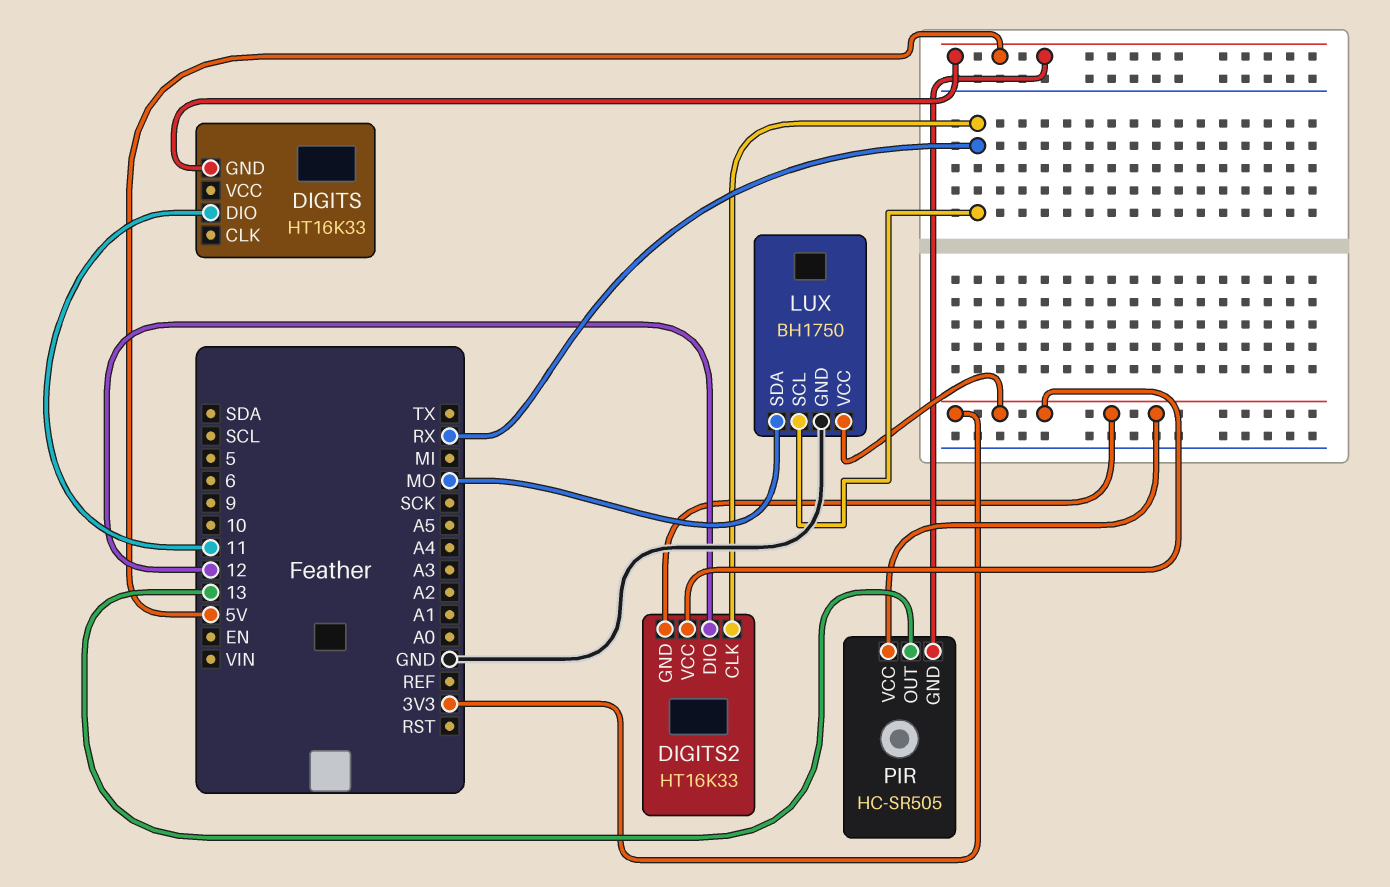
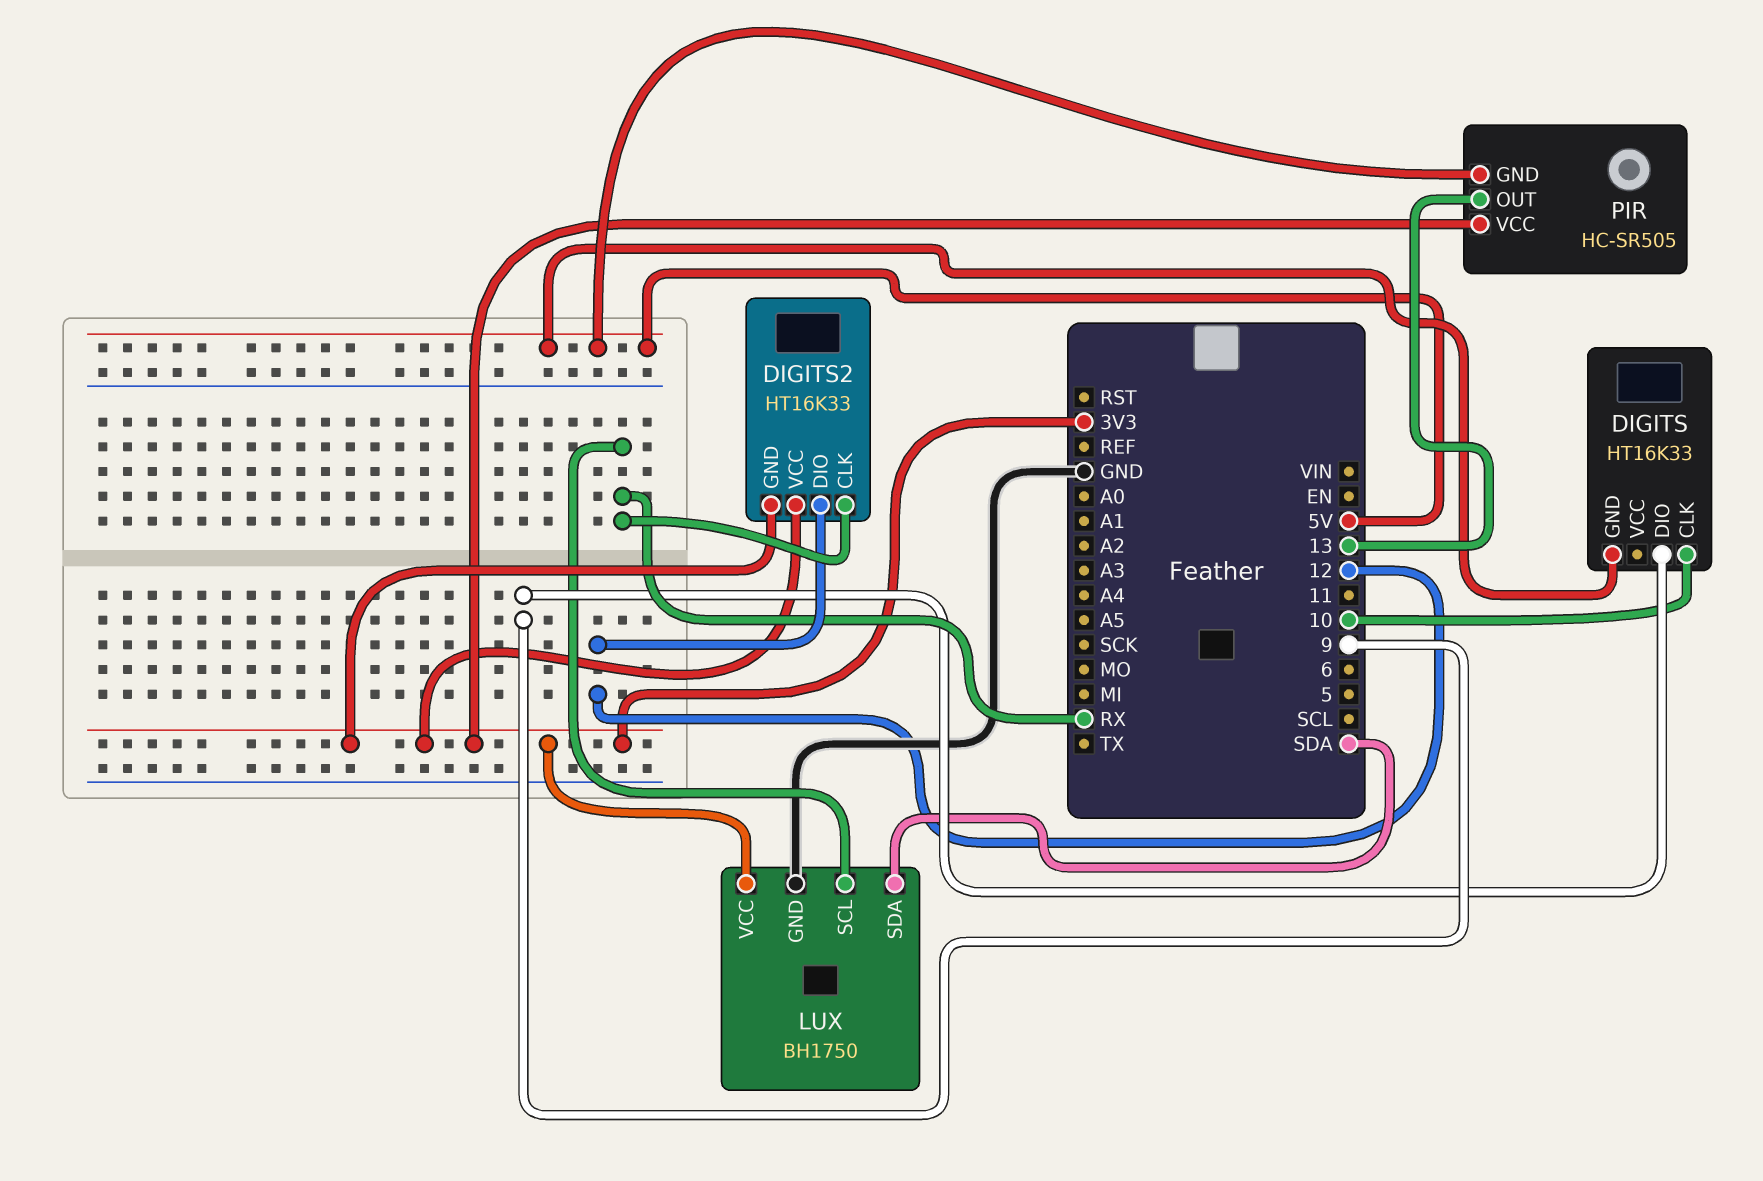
DIGITS pin CLK: none -> 10
DIGITS pin DIO: 11 -> 9
LUX pin SDA: MO -> SDA

